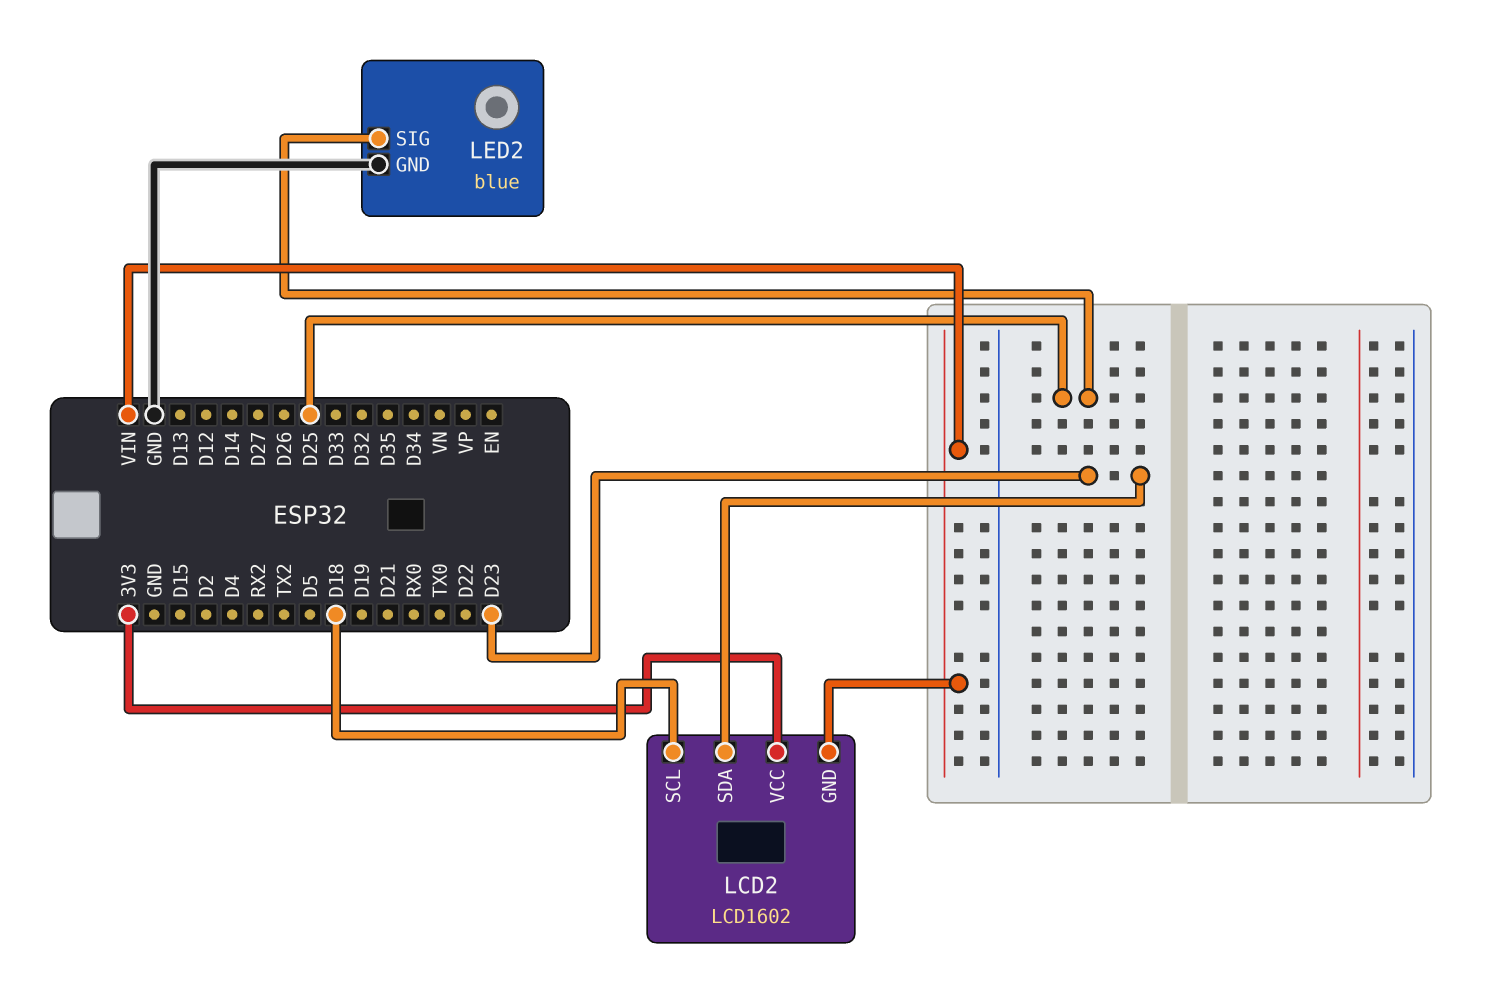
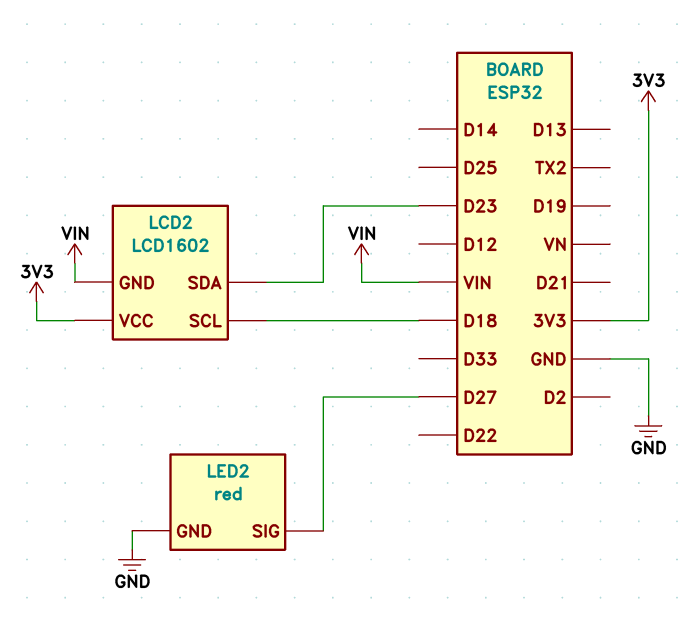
LED2: blue -> red
LED2 pin SIG: D25 -> D27

